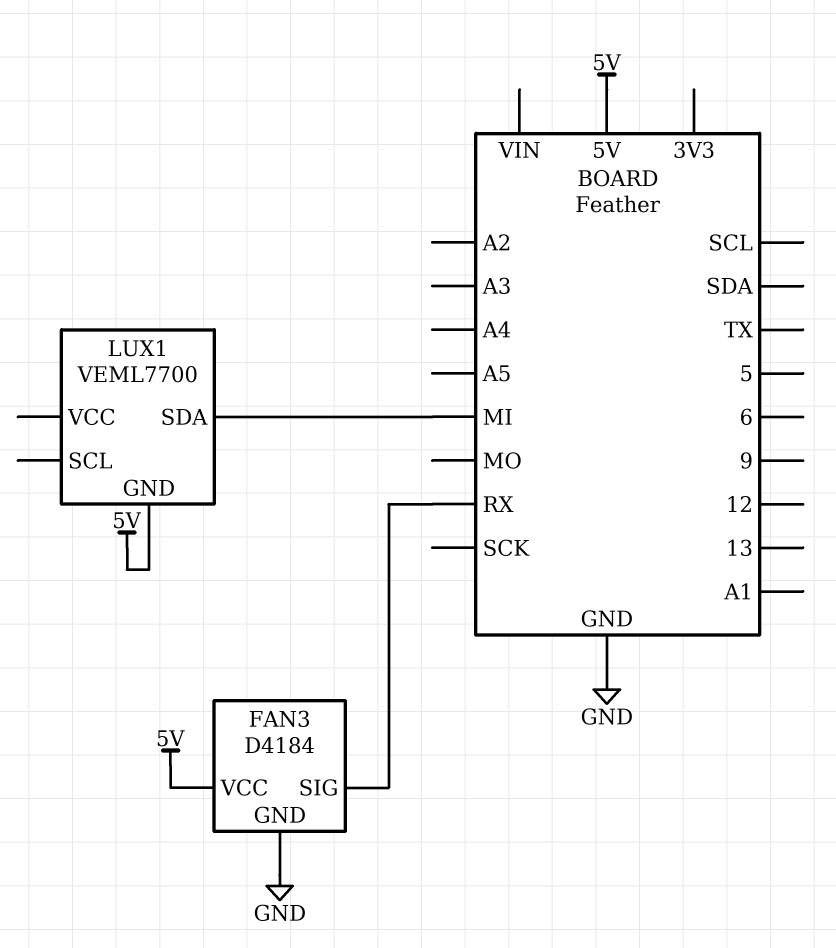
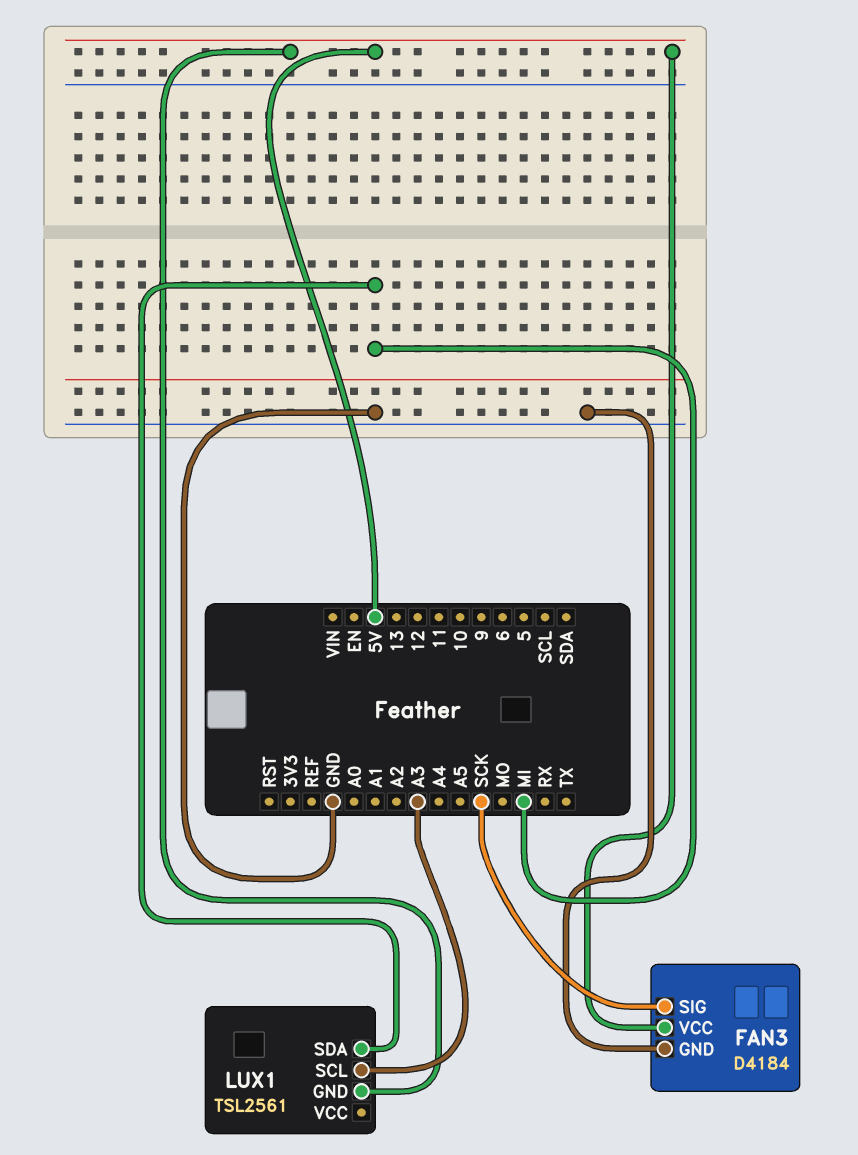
FAN3 pin SIG: RX -> SCK
LUX1: VEML7700 -> TSL2561
LUX1 pin SCL: none -> A3

